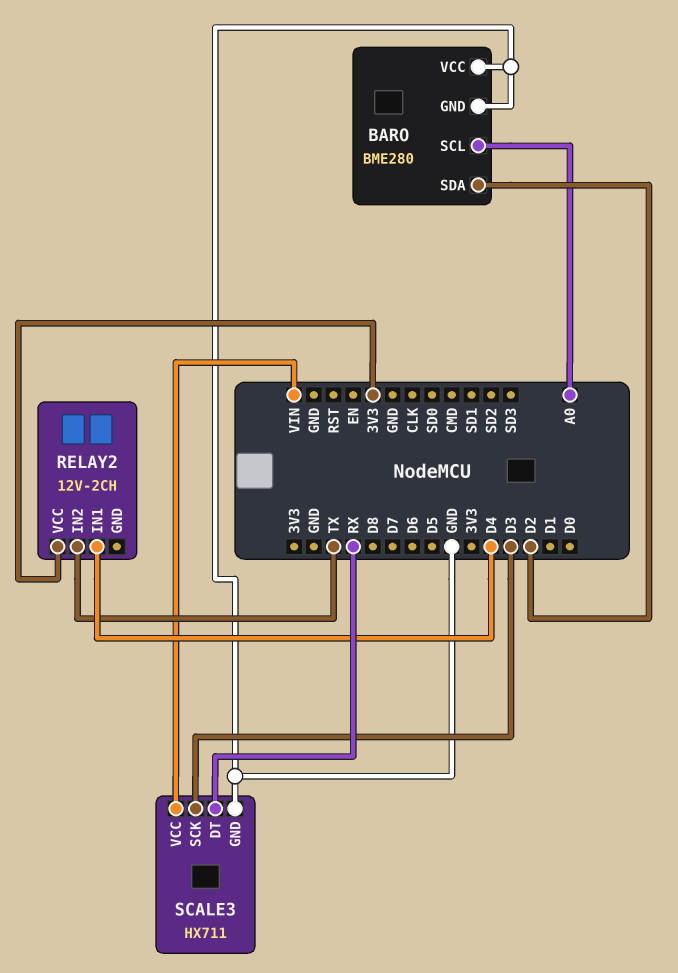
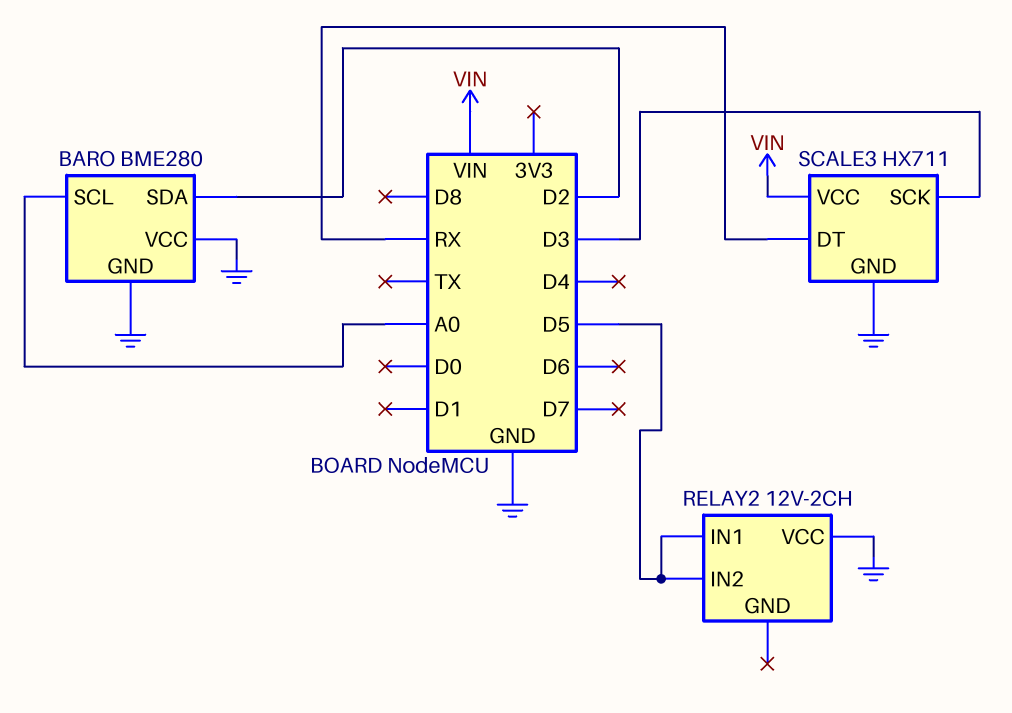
RELAY2 pin IN1: D4 -> D5
RELAY2 pin IN2: TX -> D5
RELAY2 pin VCC: 3V3 -> GND

